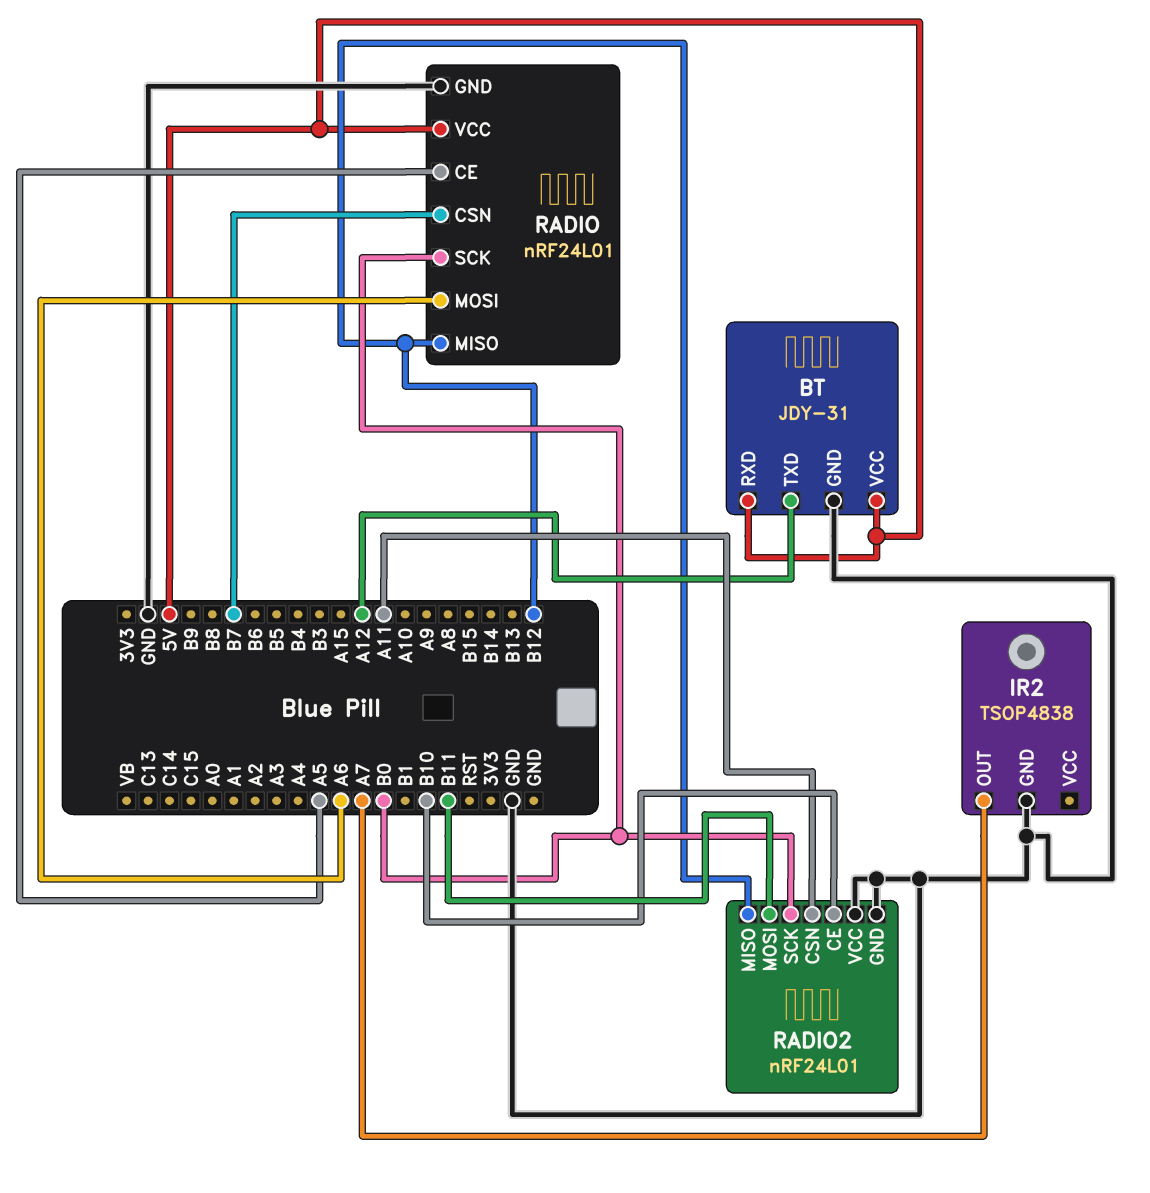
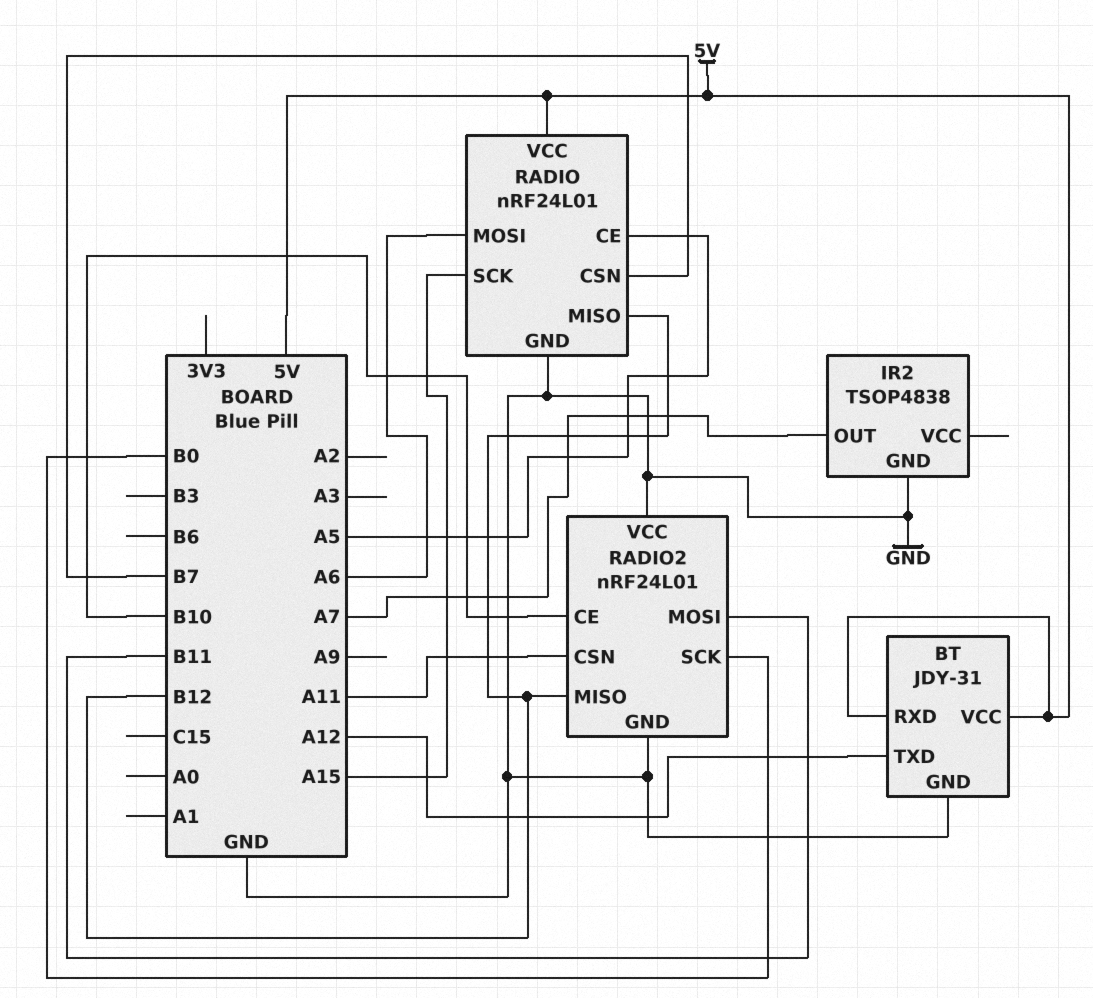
RADIO pin SCK: B0 -> A15

